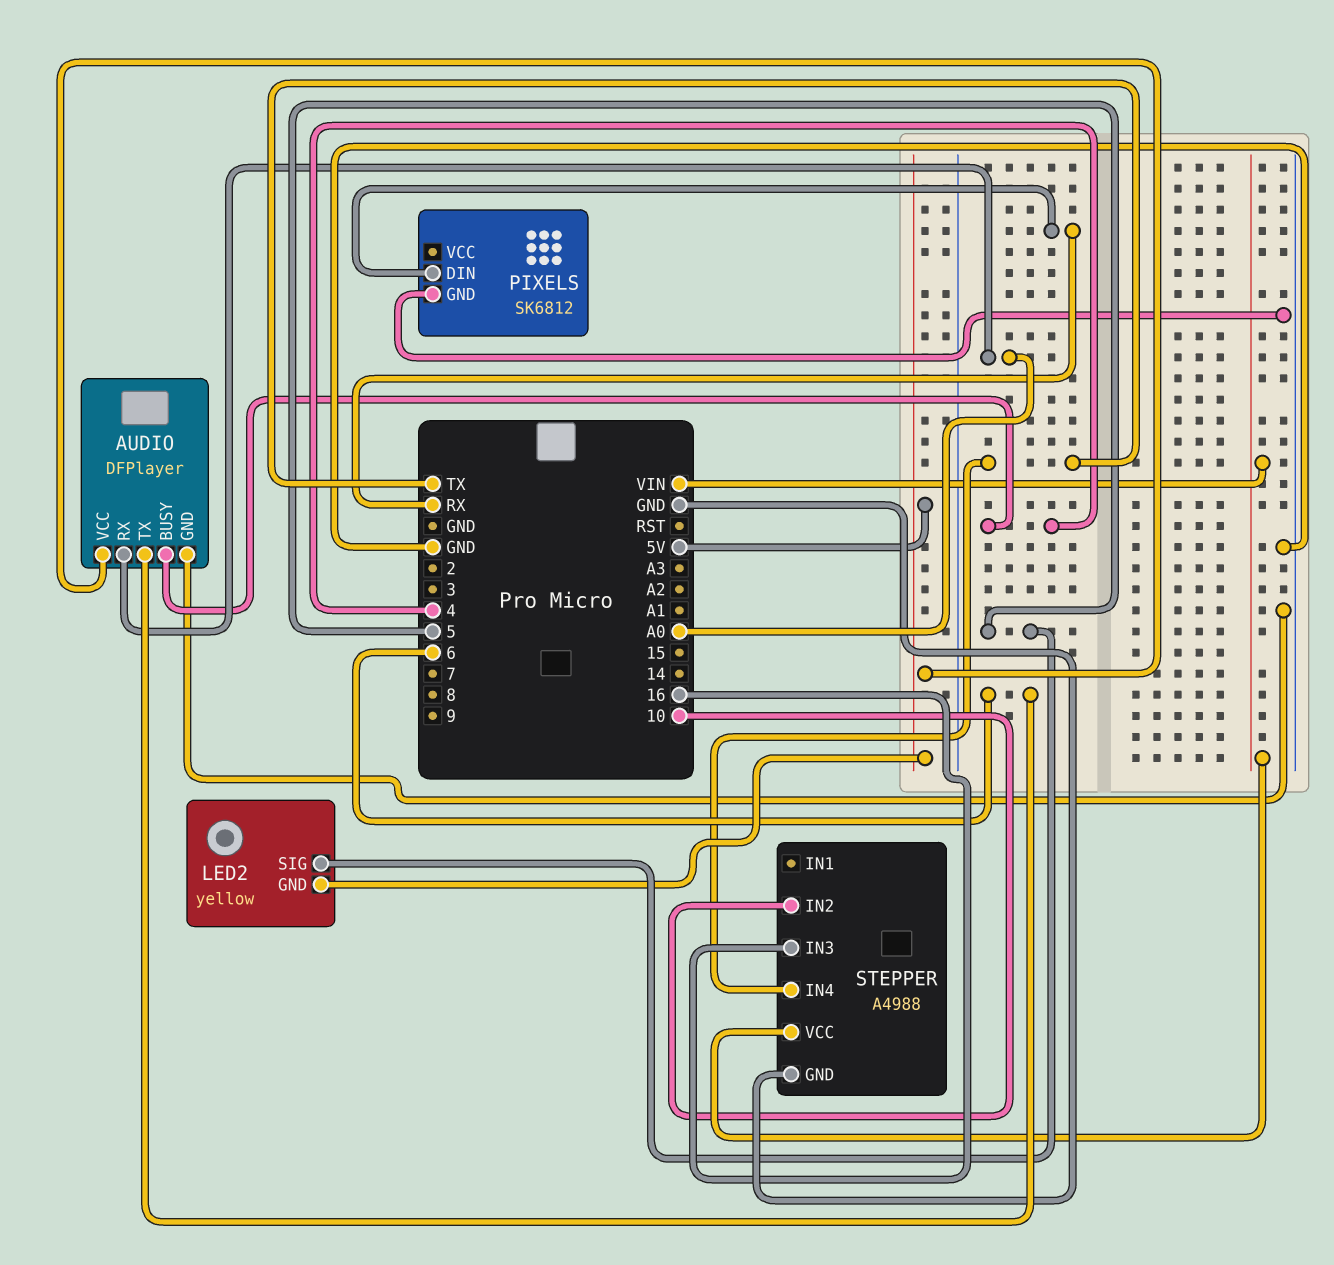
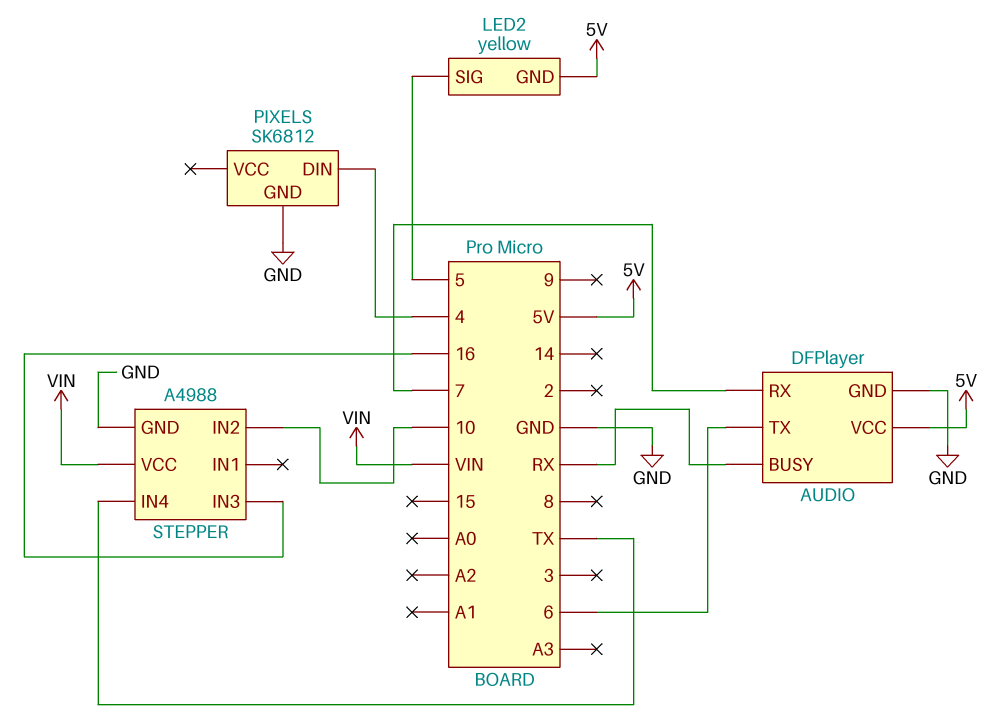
AUDIO pin BUSY: 4 -> RX
AUDIO pin RX: A0 -> 7
PIXELS pin DIN: RX -> 4

